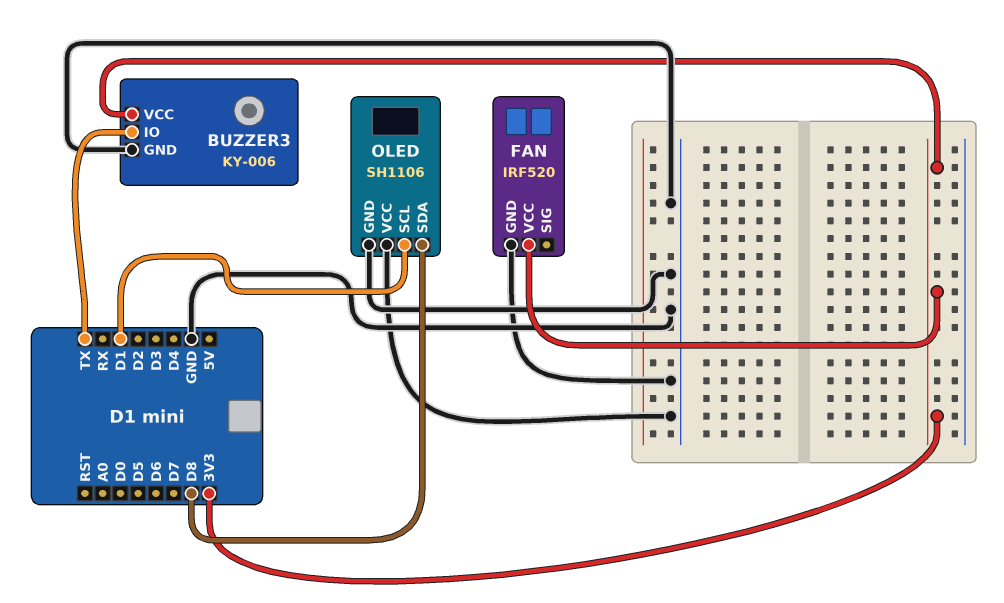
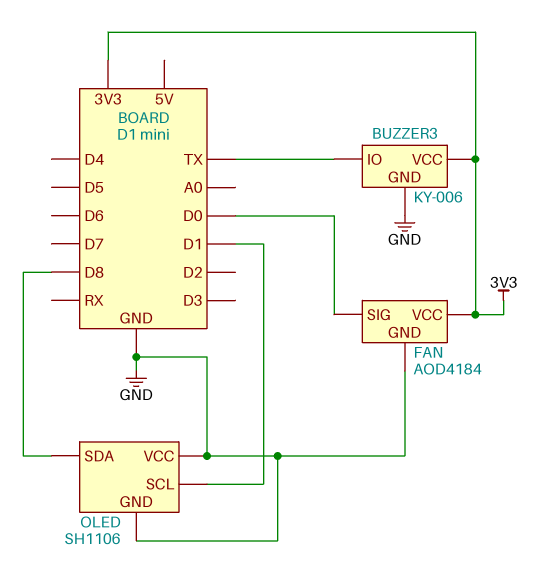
FAN: IRF520 -> AOD4184
FAN pin SIG: none -> D0

